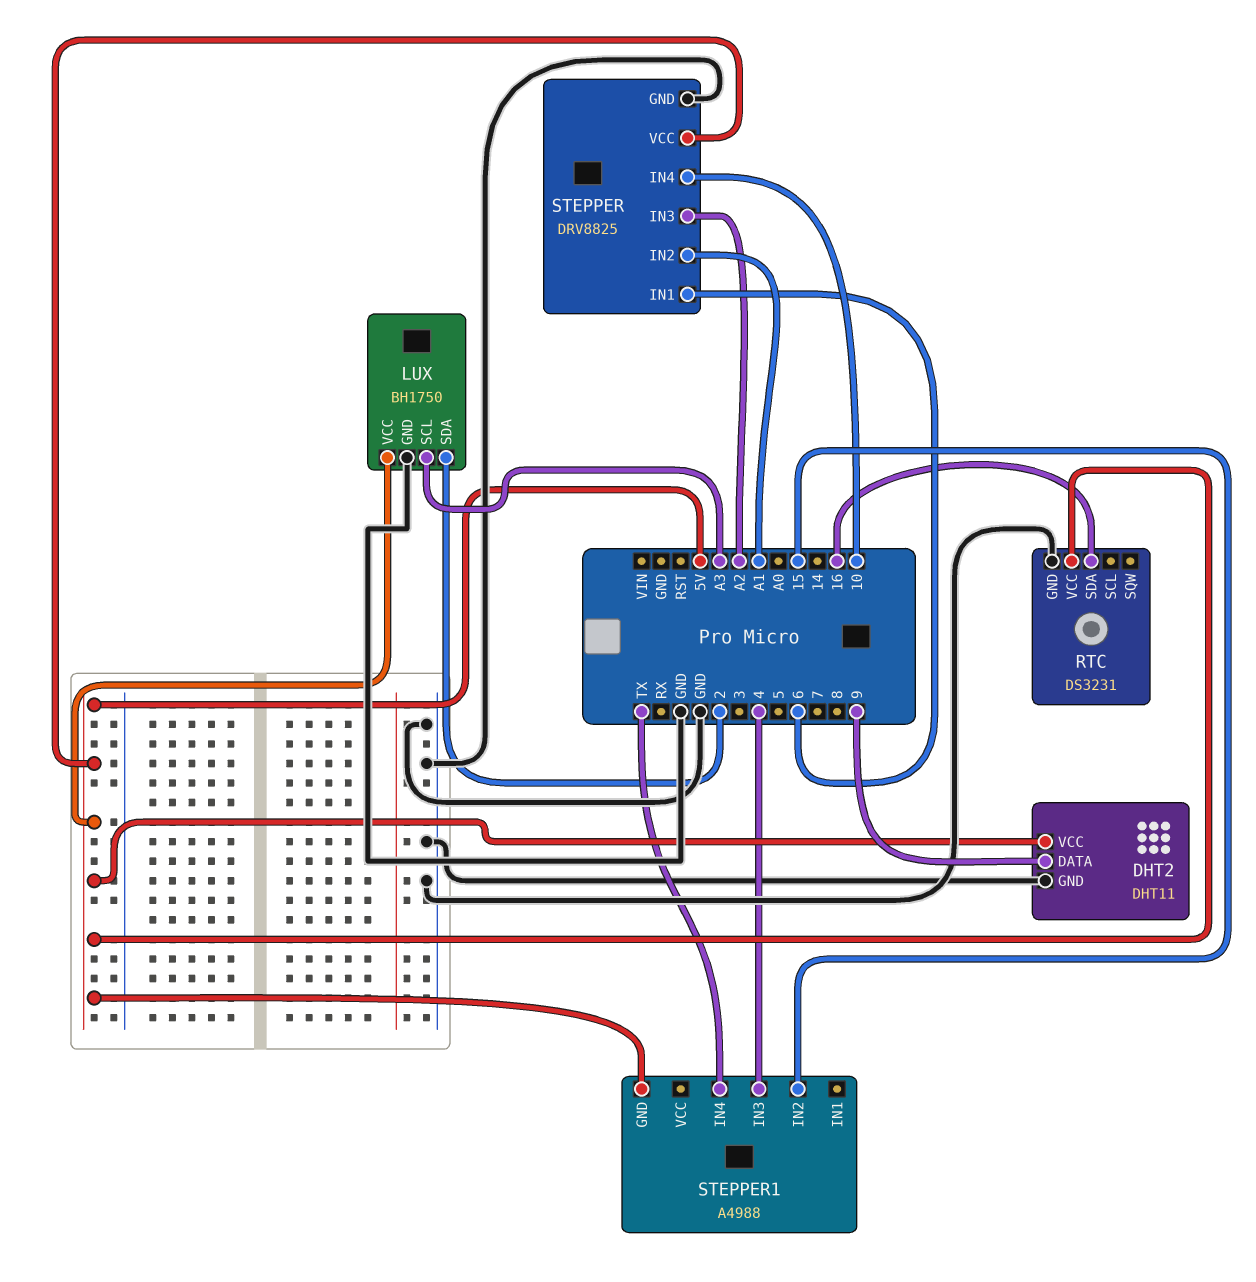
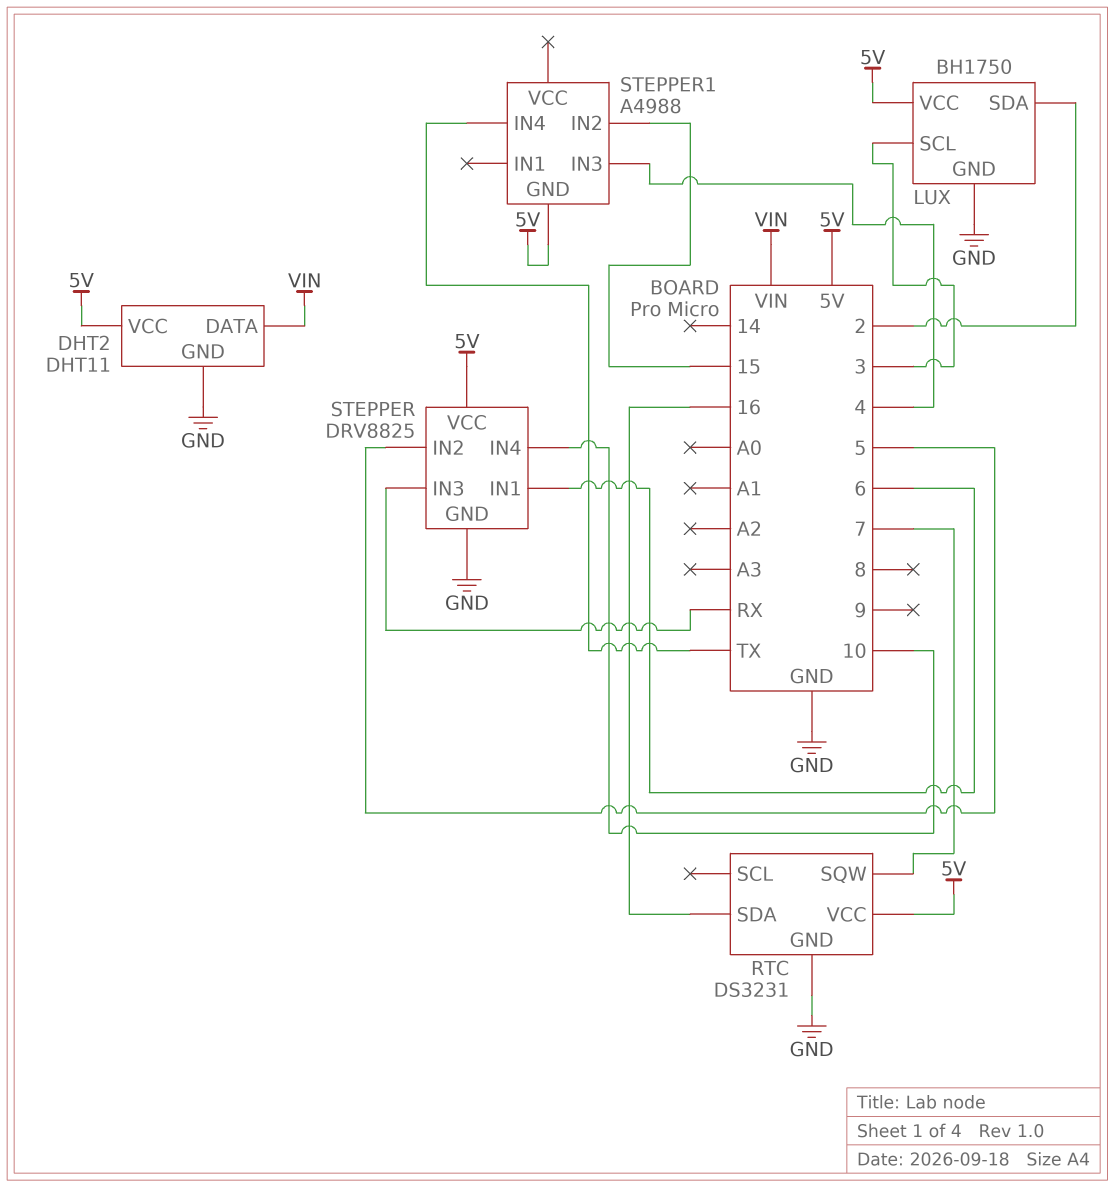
DHT2 pin DATA: 9 -> VIN
LUX pin SCL: A3 -> 3
RTC pin SQW: none -> 7
STEPPER pin IN2: A1 -> 5
STEPPER pin IN3: A2 -> RX

